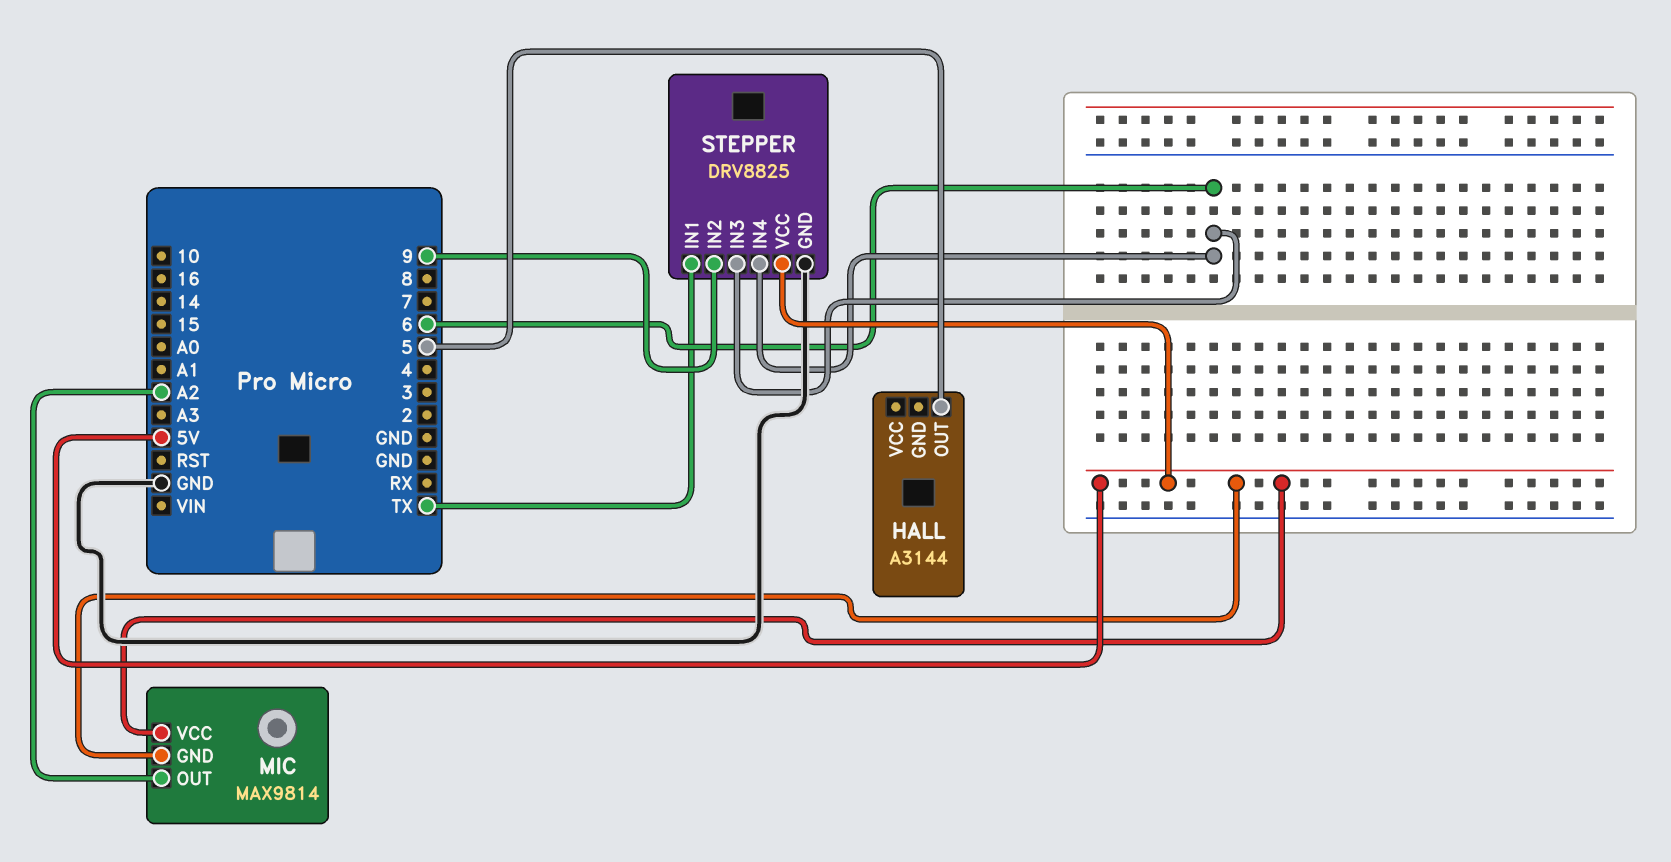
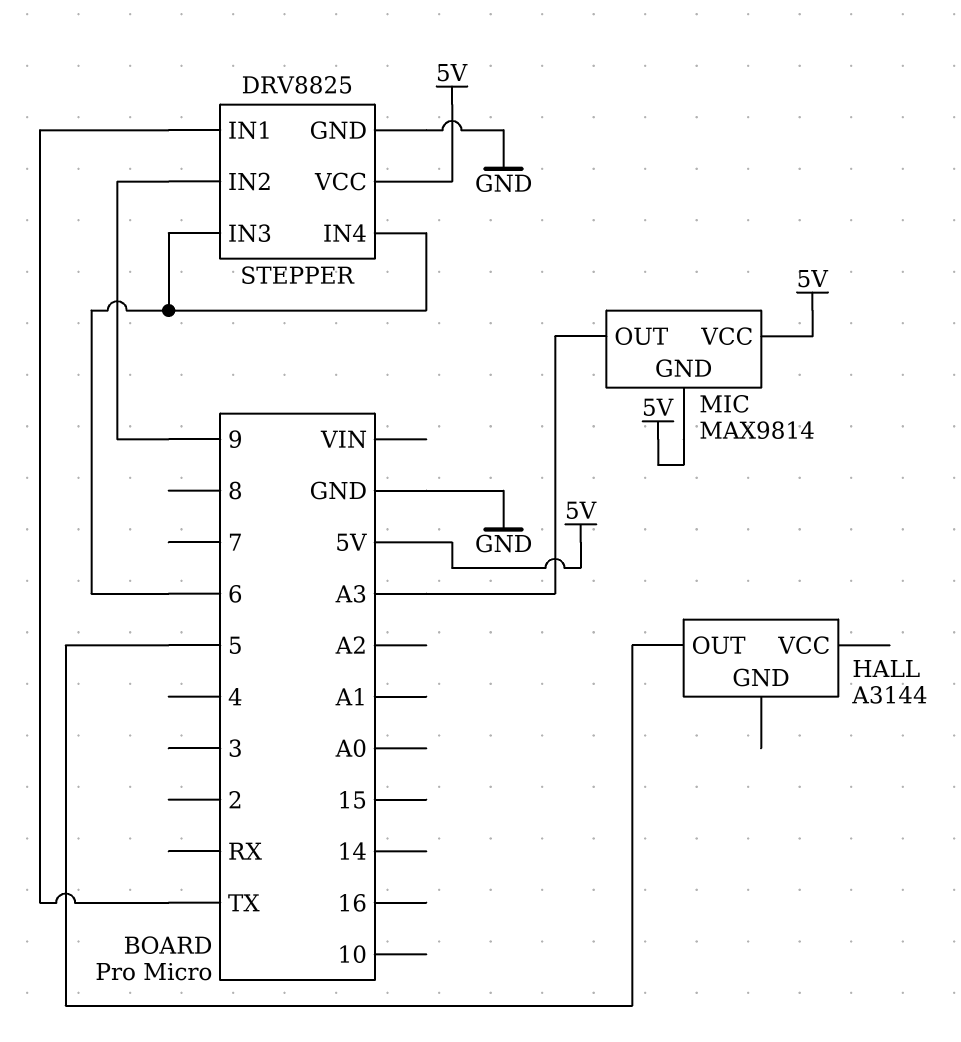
MIC pin OUT: A2 -> A3

